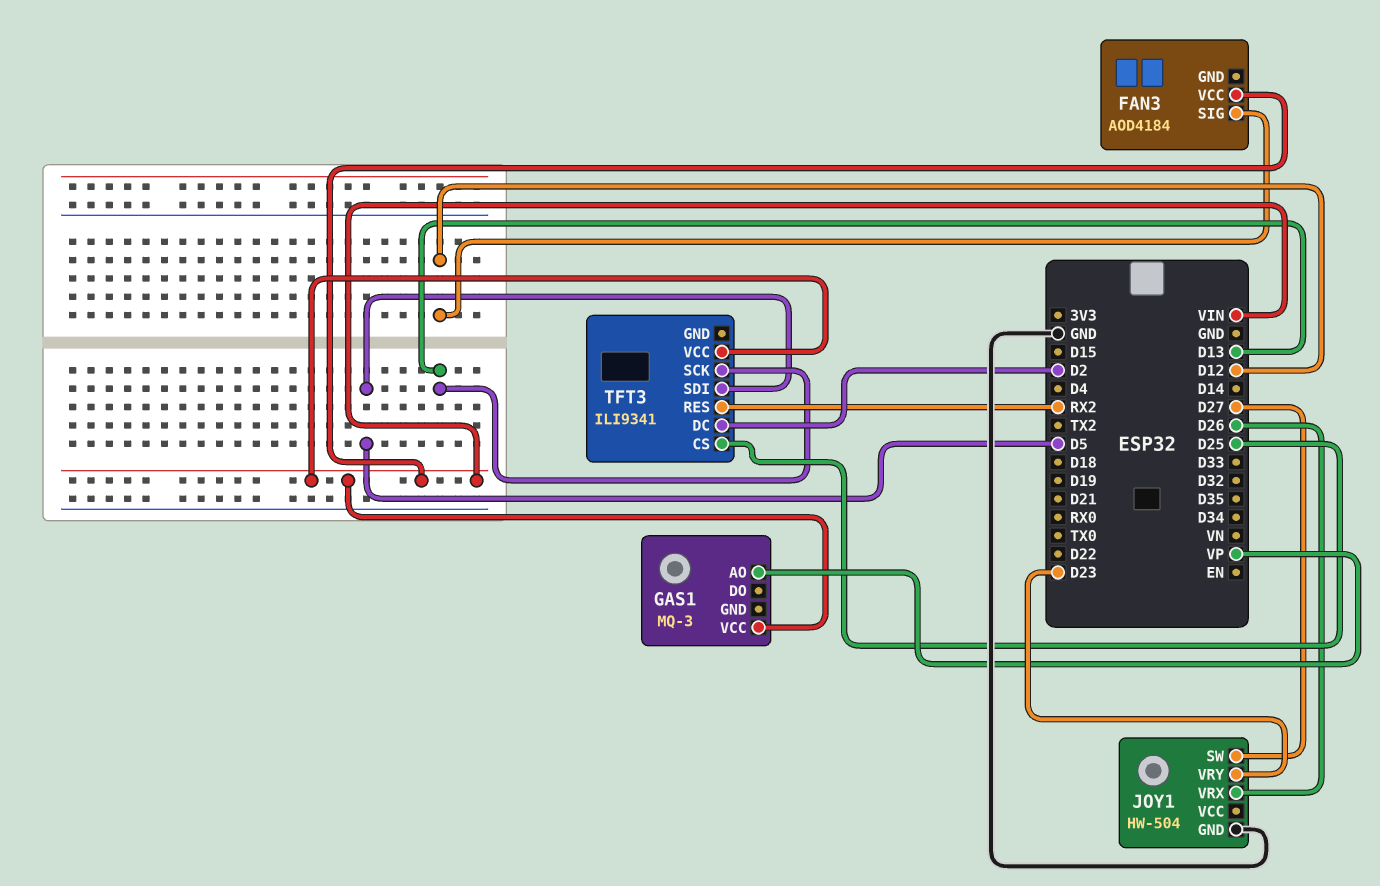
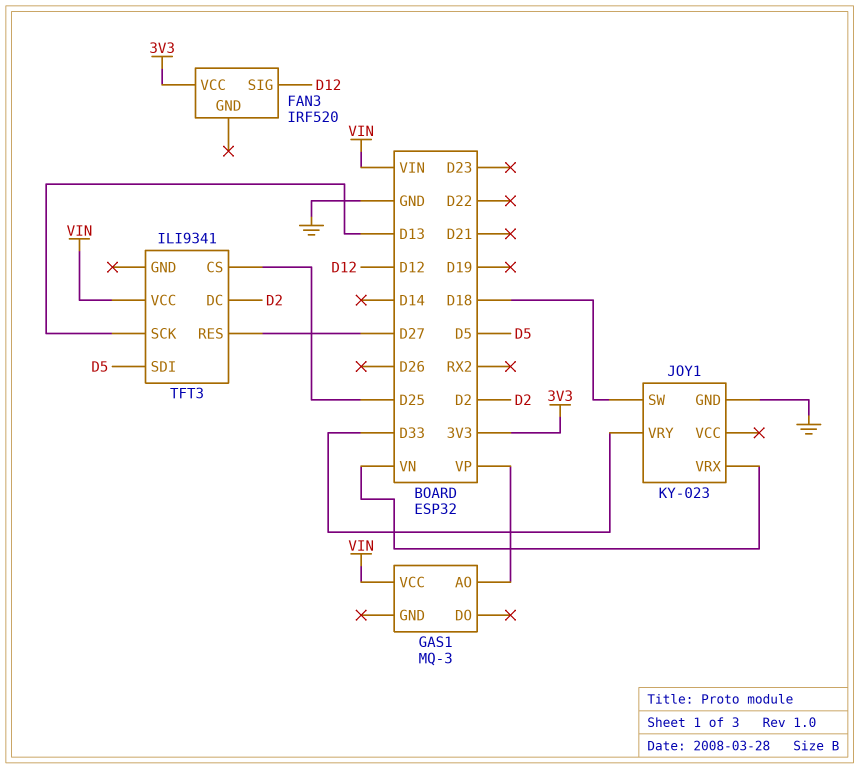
FAN3: AOD4184 -> IRF520
FAN3 pin VCC: VIN -> 3V3
JOY1: HW-504 -> KY-023
JOY1 pin SW: D27 -> D18
JOY1 pin VRX: D26 -> VN
JOY1 pin VRY: D23 -> D33
TFT3 pin RES: RX2 -> D27

